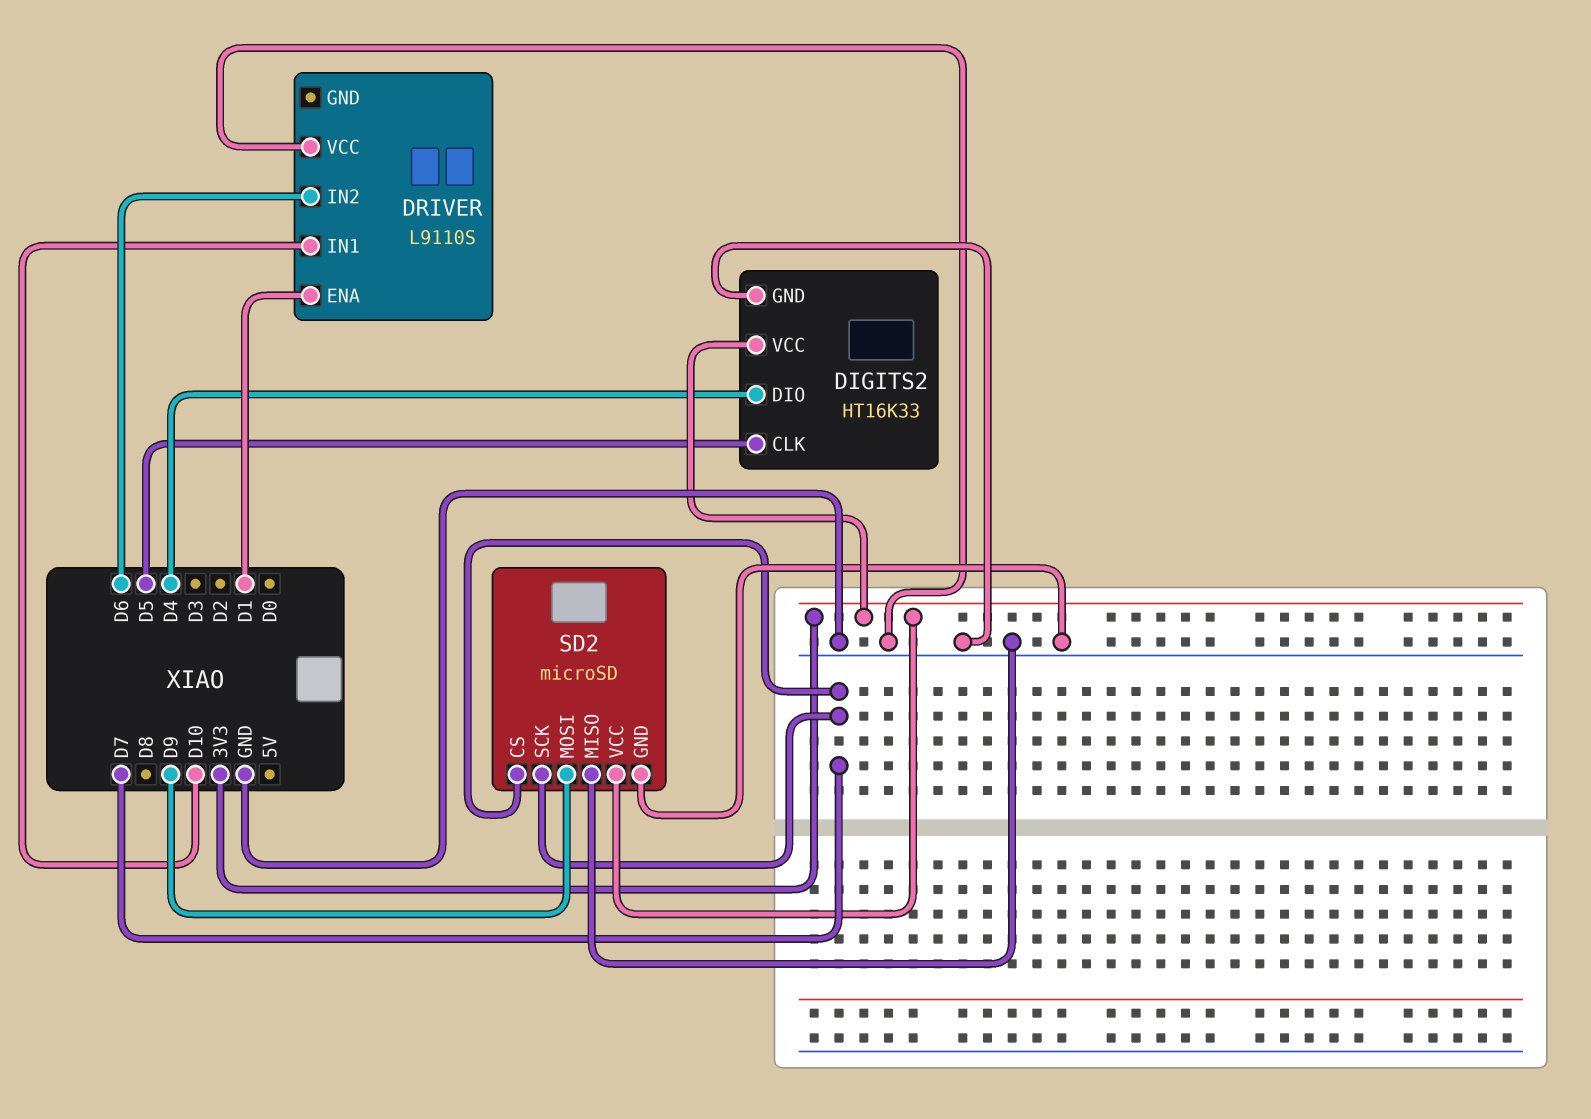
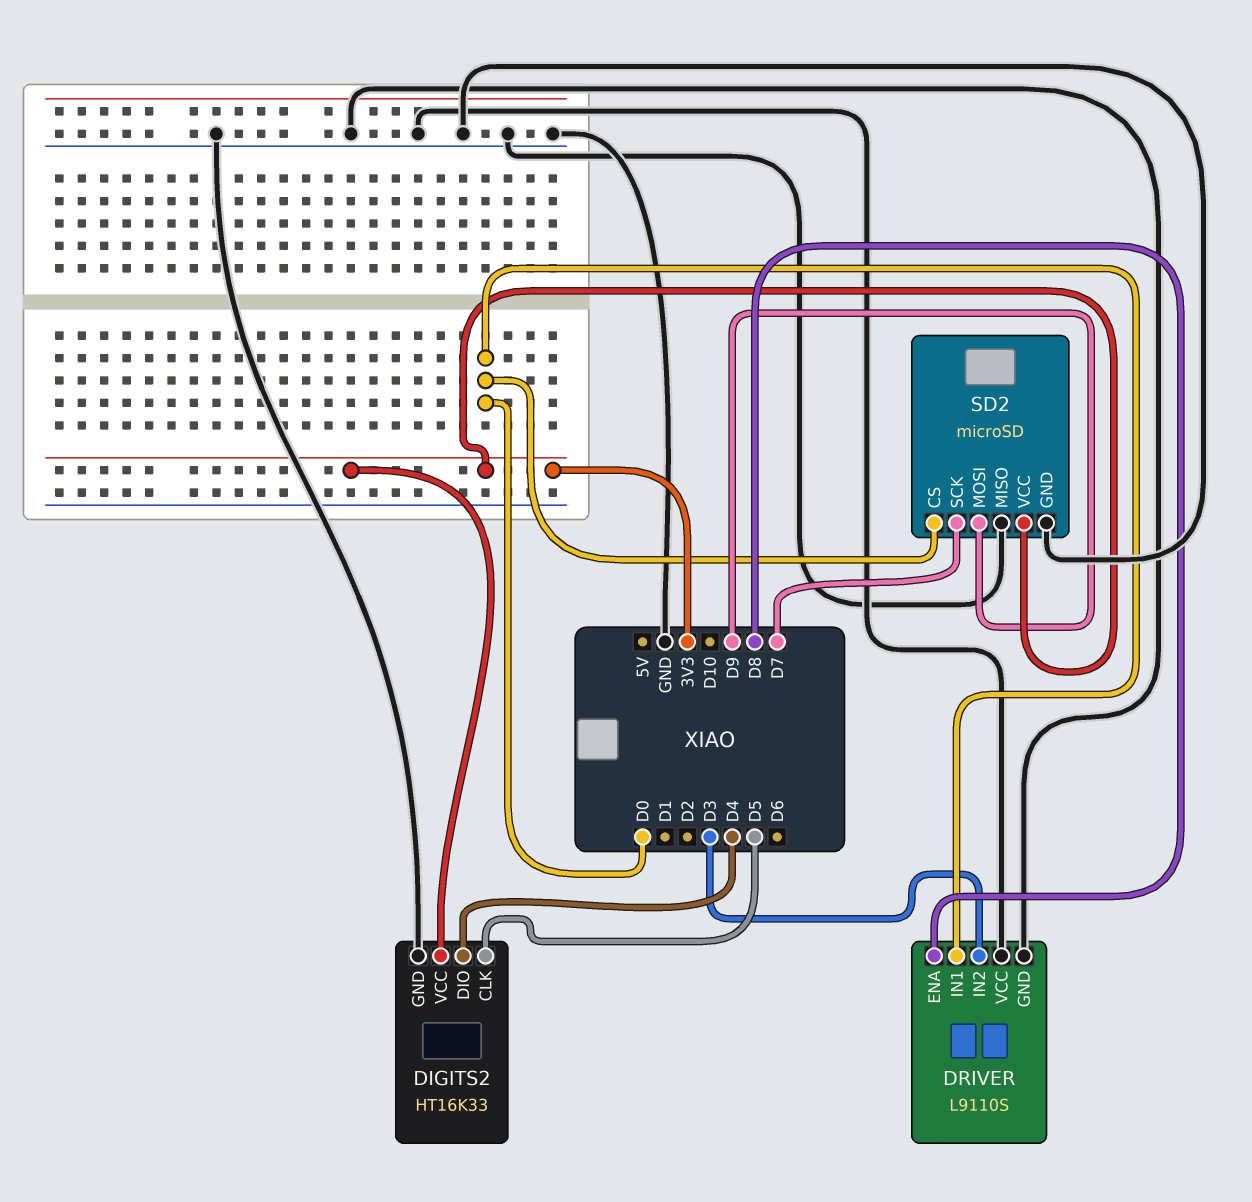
DRIVER pin ENA: D1 -> D8
DRIVER pin GND: none -> GND
DRIVER pin IN1: D10 -> D0
DRIVER pin IN2: D6 -> D3
SD2 pin CS: D7 -> D0

